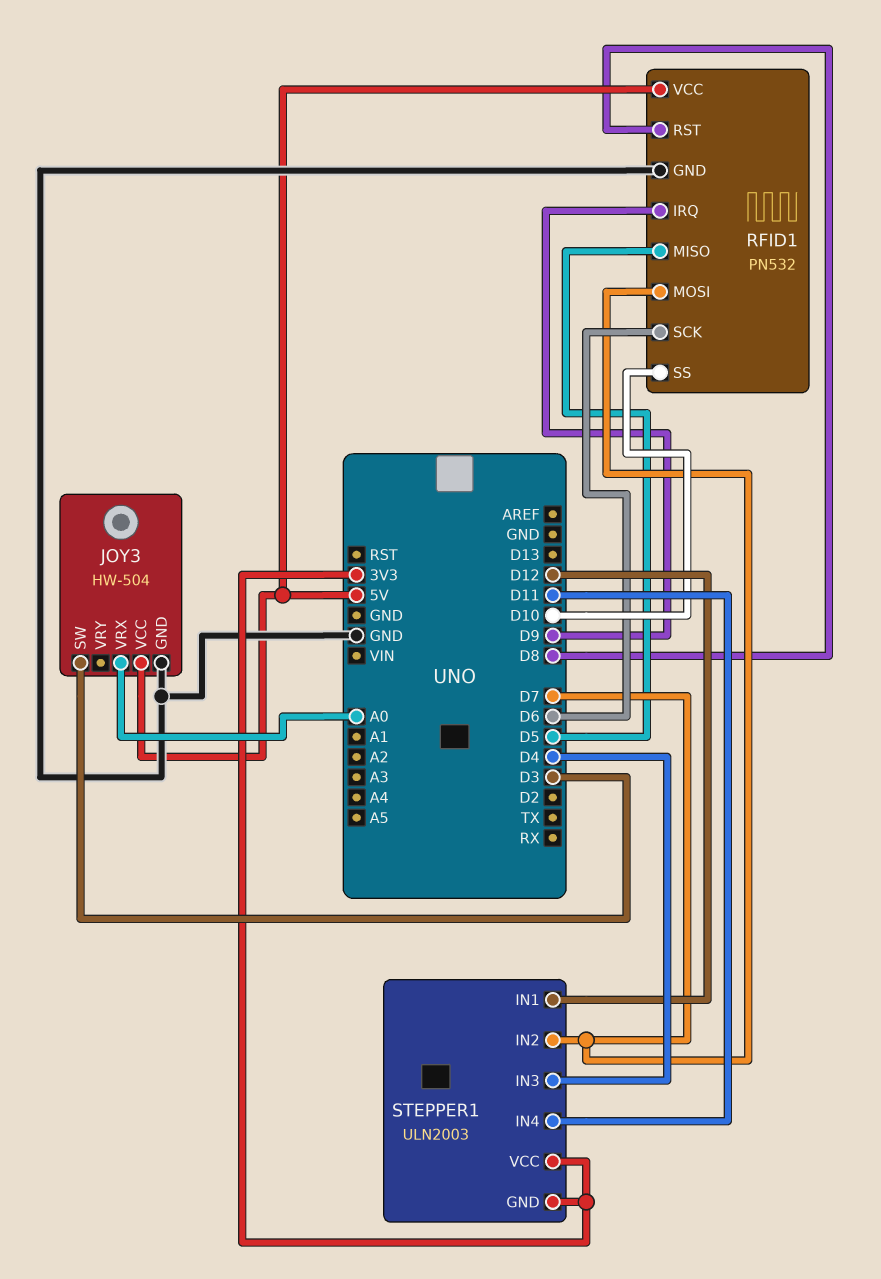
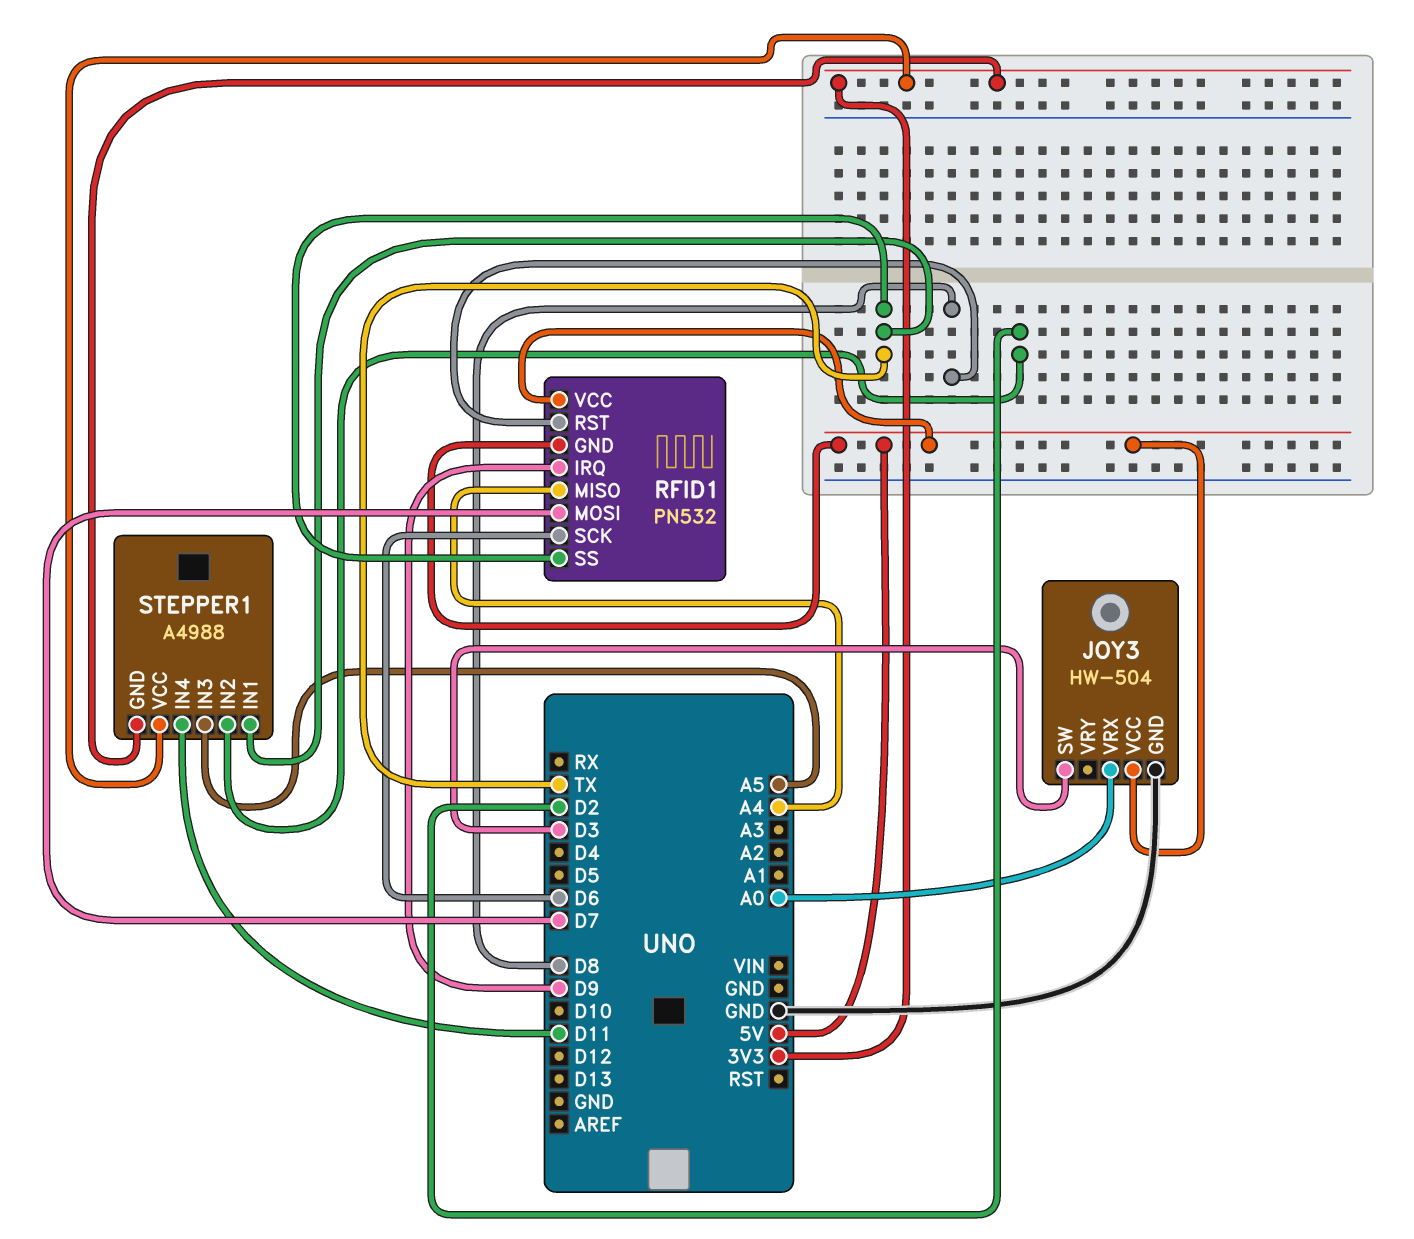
RFID1 pin GND: GND -> 5V
RFID1 pin MISO: D5 -> A4
RFID1 pin SS: D10 -> TX
STEPPER1: ULN2003 -> A4988
STEPPER1 pin IN1: D12 -> TX
STEPPER1 pin IN2: D7 -> D2
STEPPER1 pin IN3: D4 -> A5

